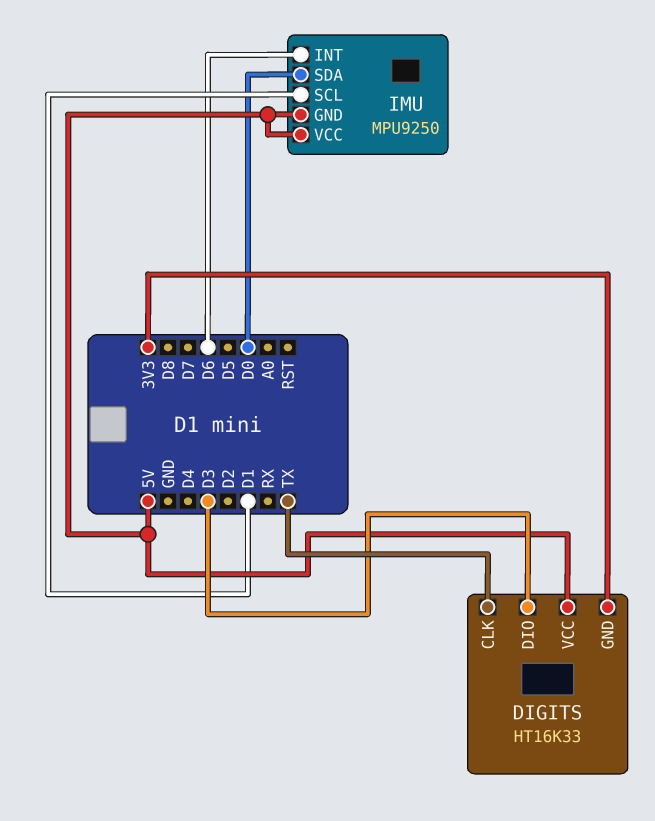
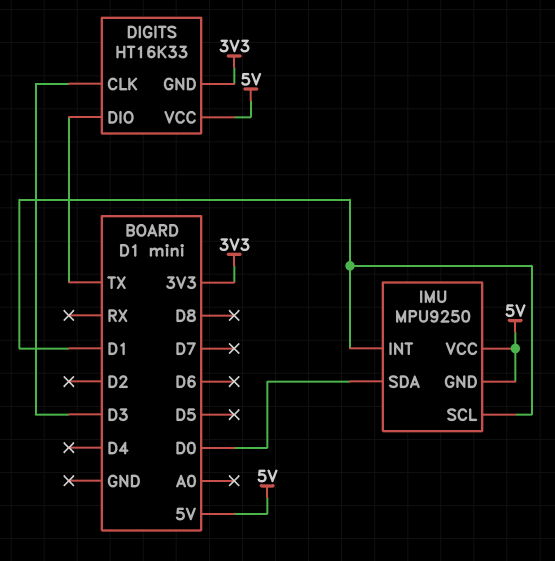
DIGITS pin CLK: TX -> D3
DIGITS pin DIO: D3 -> TX
IMU pin INT: D6 -> D1

